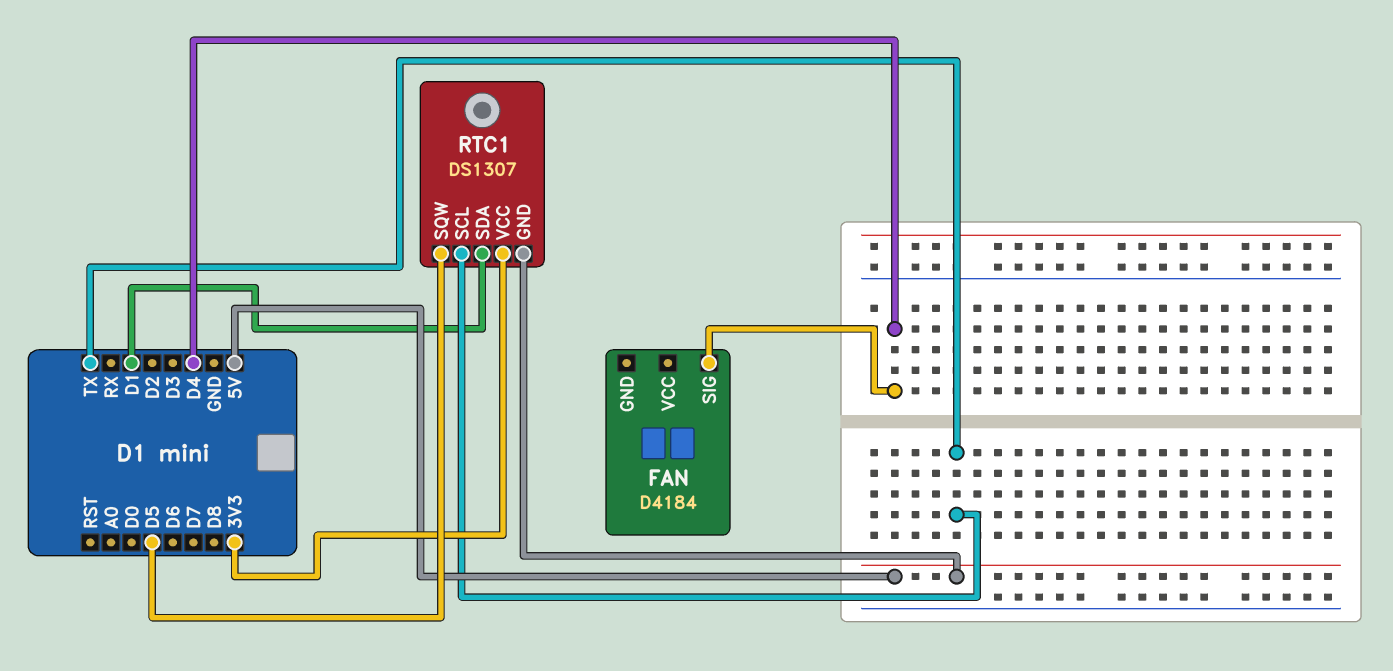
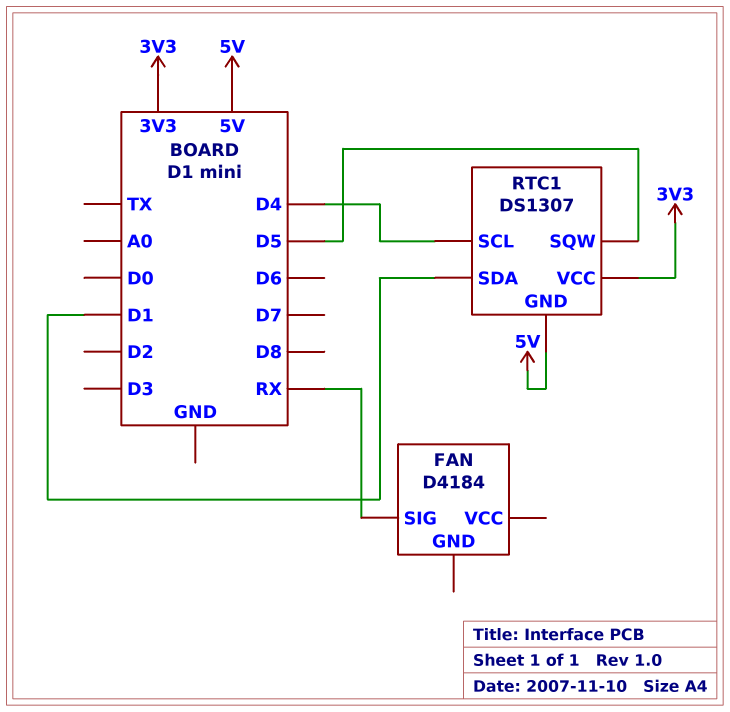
FAN pin SIG: D4 -> RX
RTC1 pin SCL: TX -> D4

